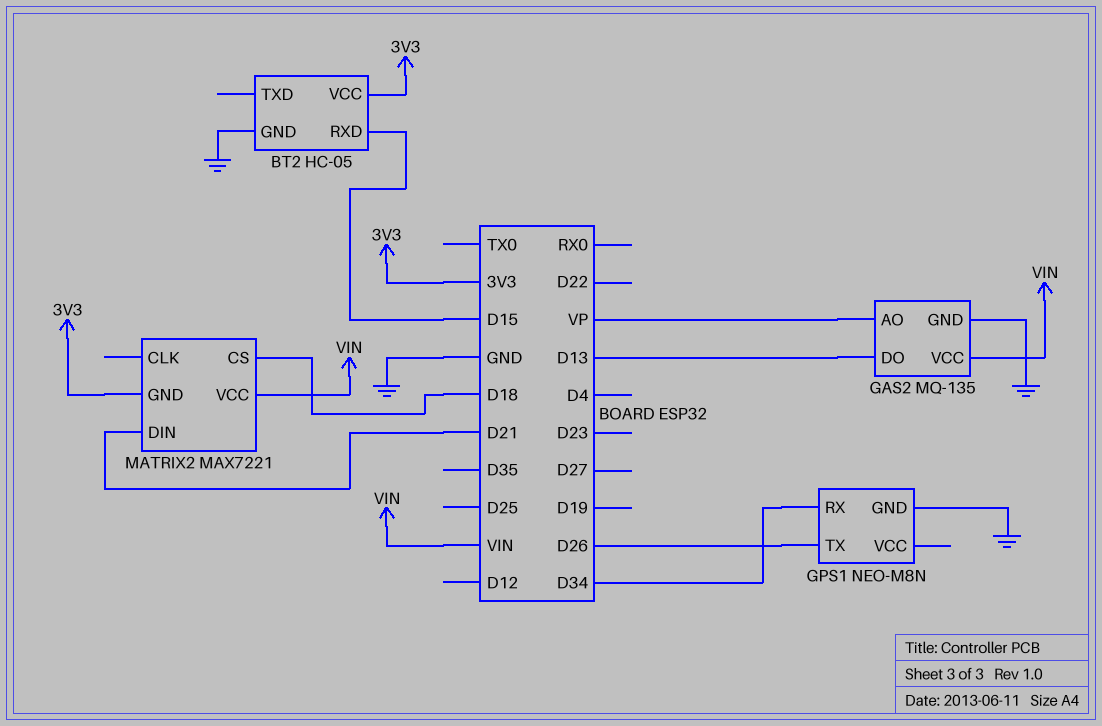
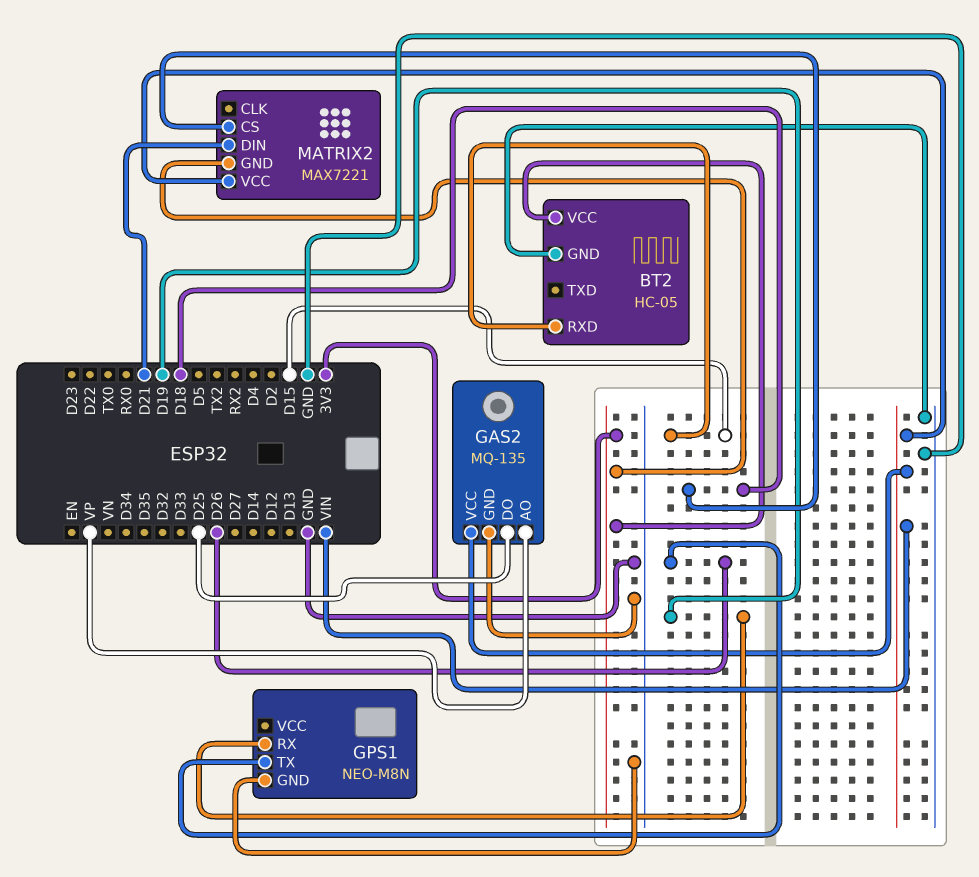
GAS2 pin DO: D13 -> D25
GPS1 pin RX: D34 -> D19

